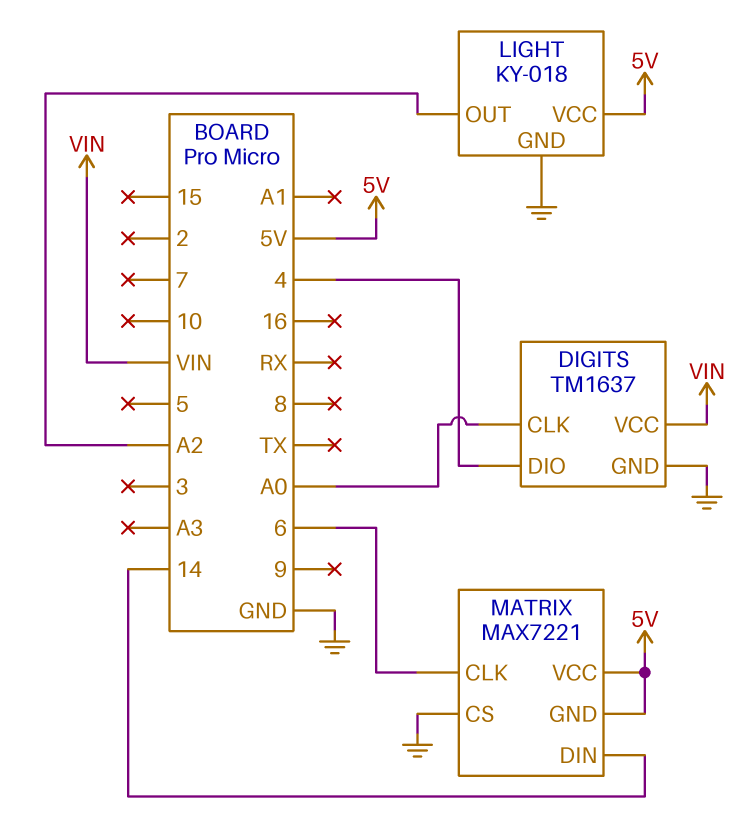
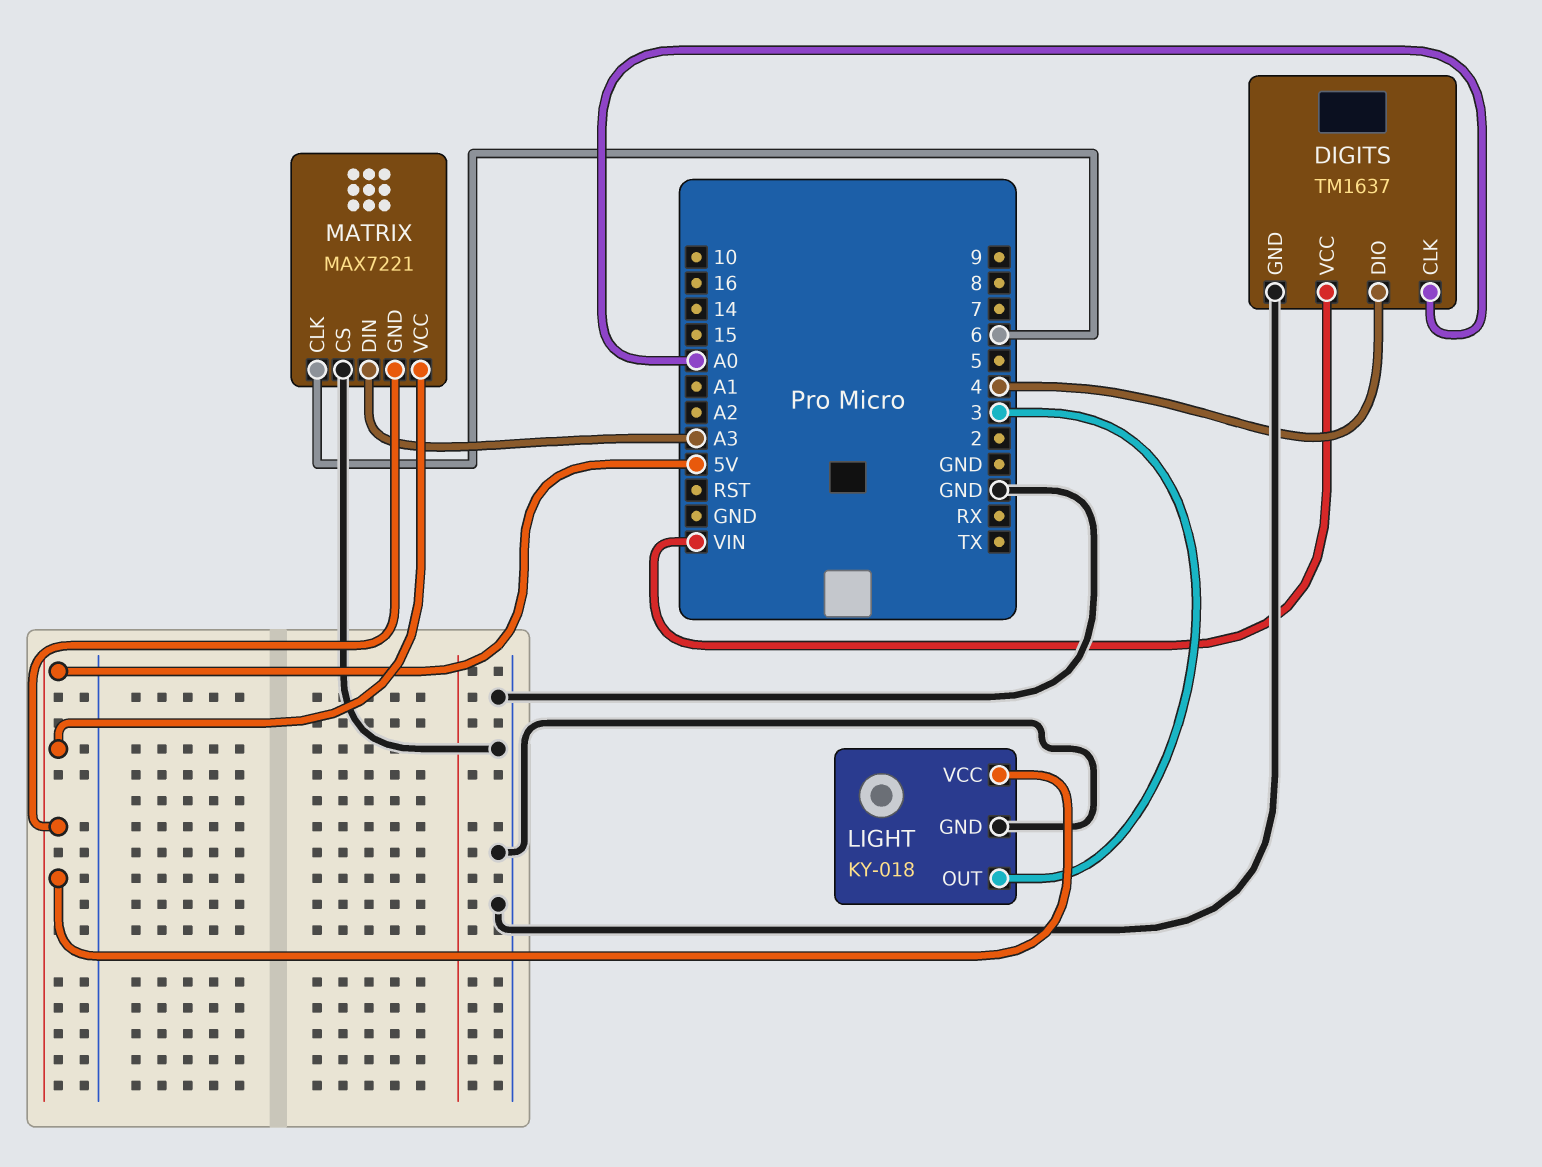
LIGHT pin OUT: A2 -> 3
MATRIX pin DIN: 14 -> A3

